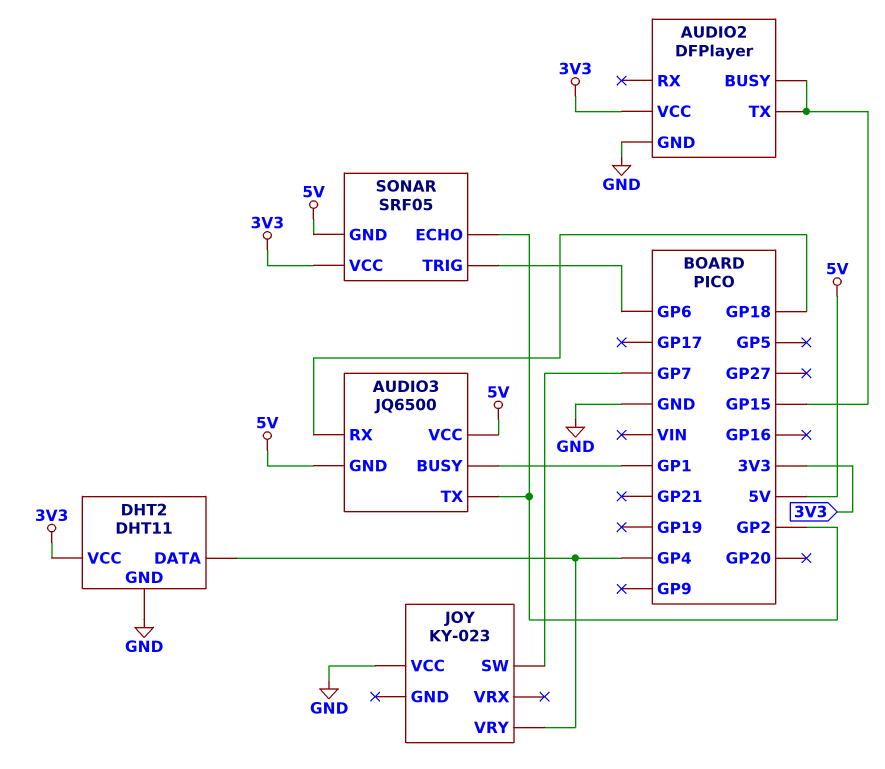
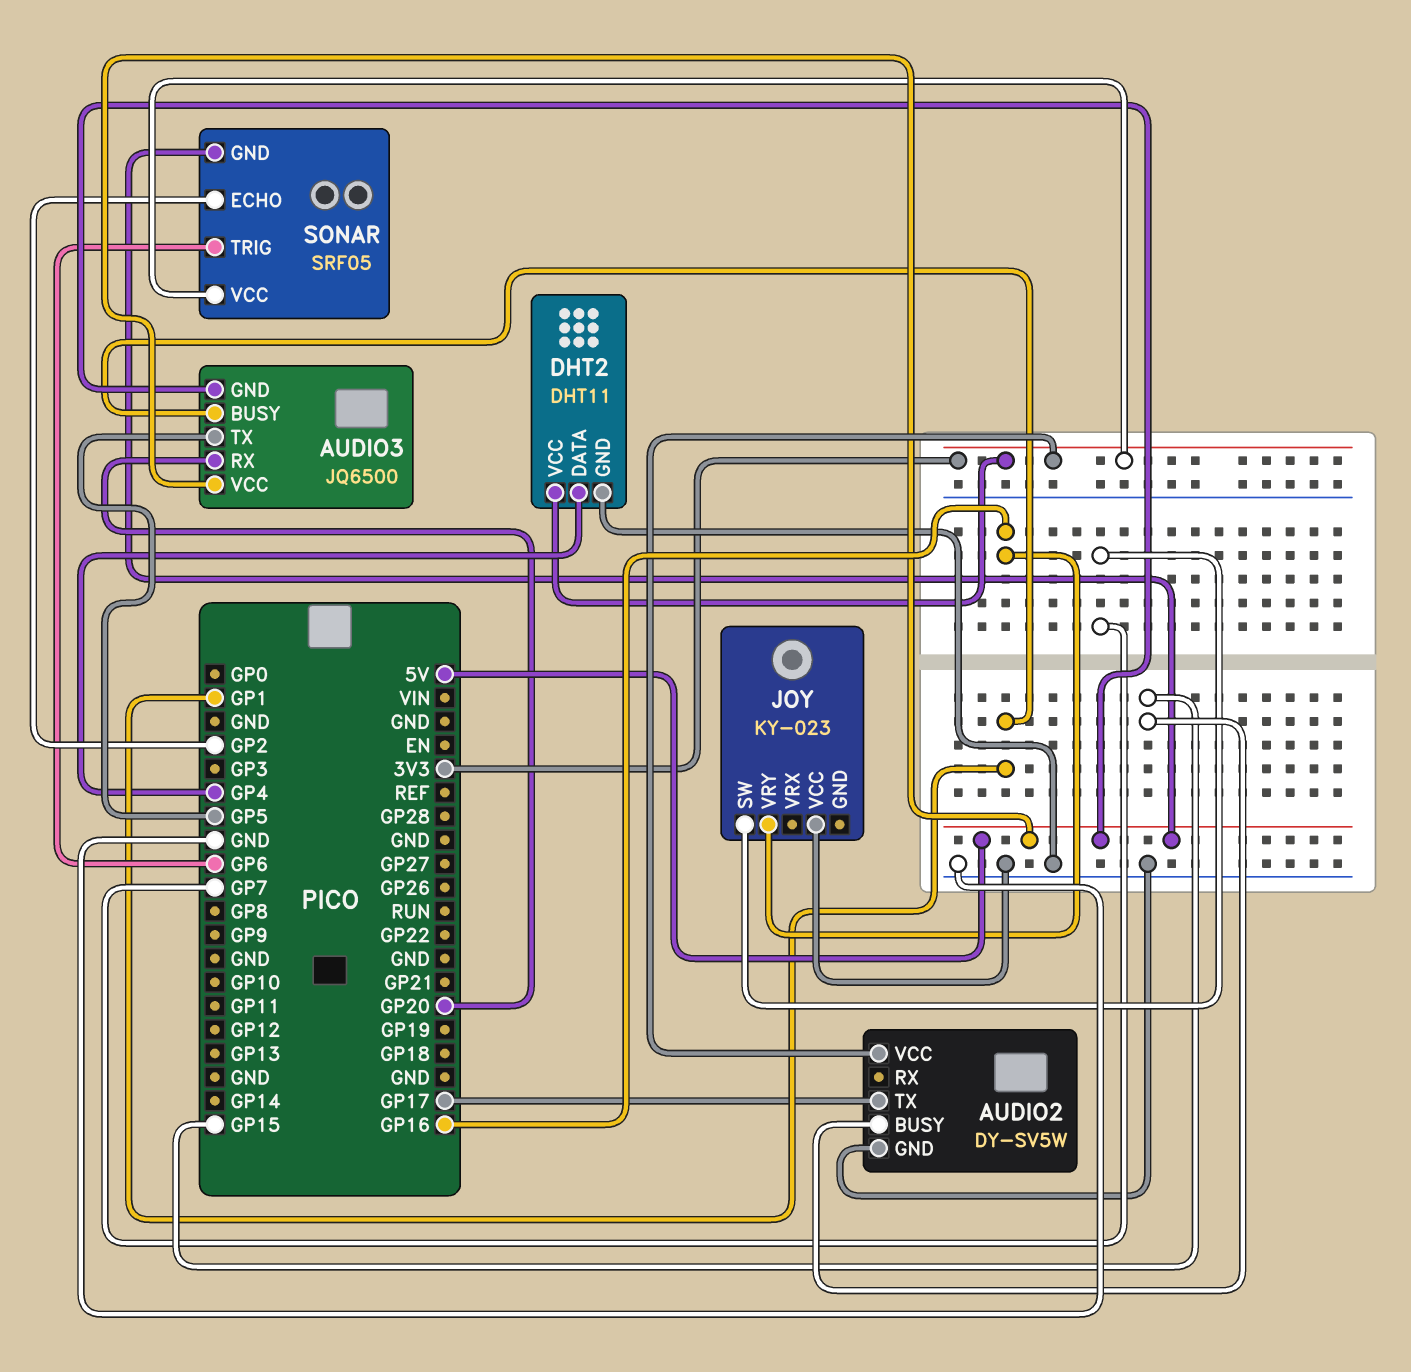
AUDIO2: DFPlayer -> DY-SV5W
AUDIO2 pin TX: GP15 -> GP17
AUDIO3 pin RX: GP18 -> GP20
AUDIO3 pin TX: GP2 -> GP5
JOY pin VRY: GP4 -> GP16

